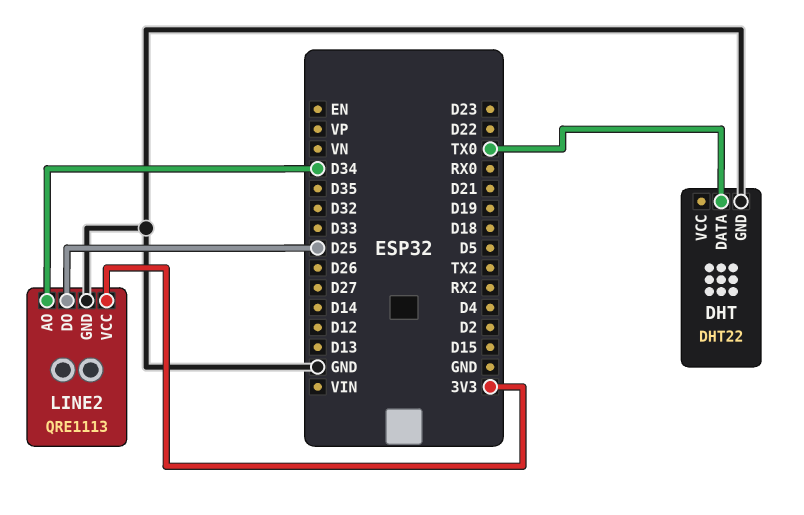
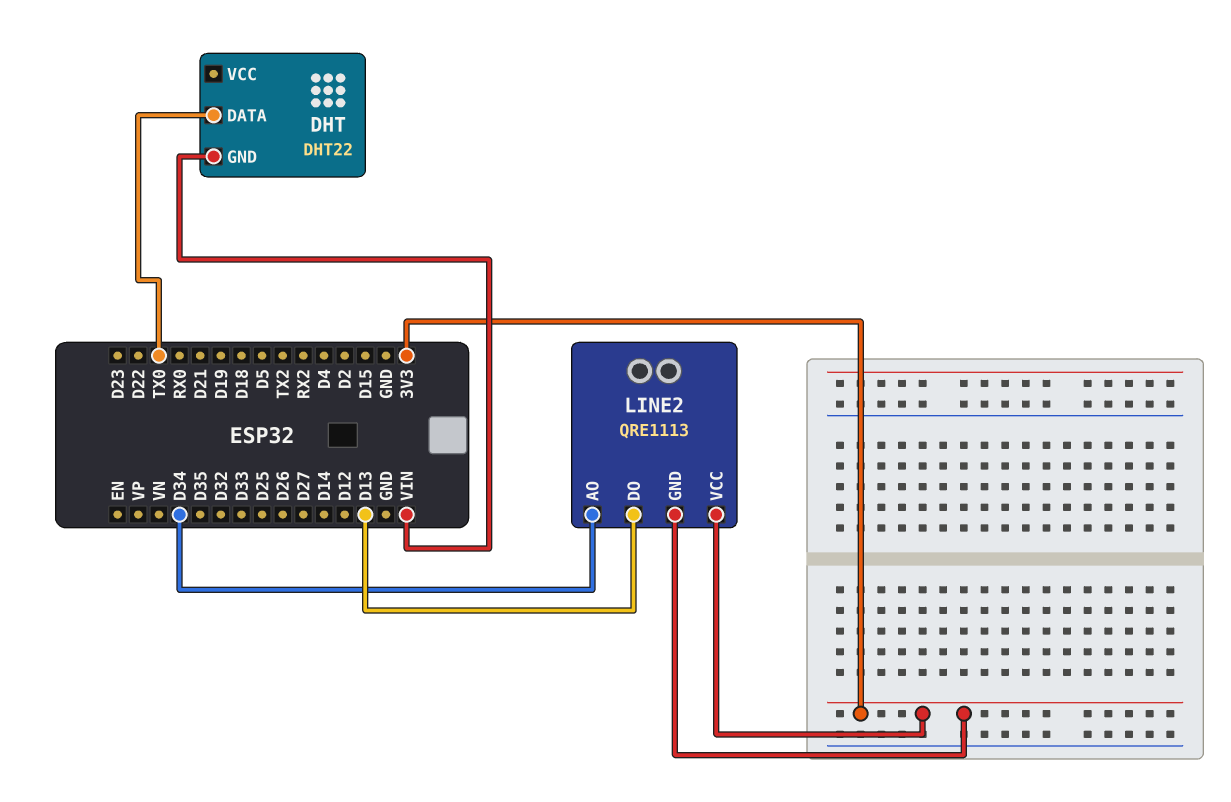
DHT pin GND: GND -> VIN
LINE2 pin DO: D25 -> D13
LINE2 pin GND: GND -> 3V3

